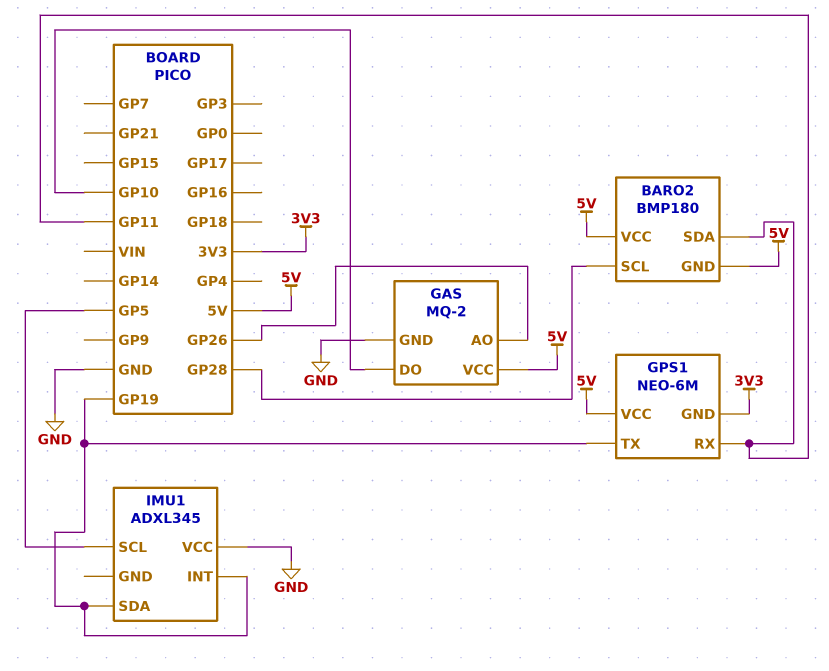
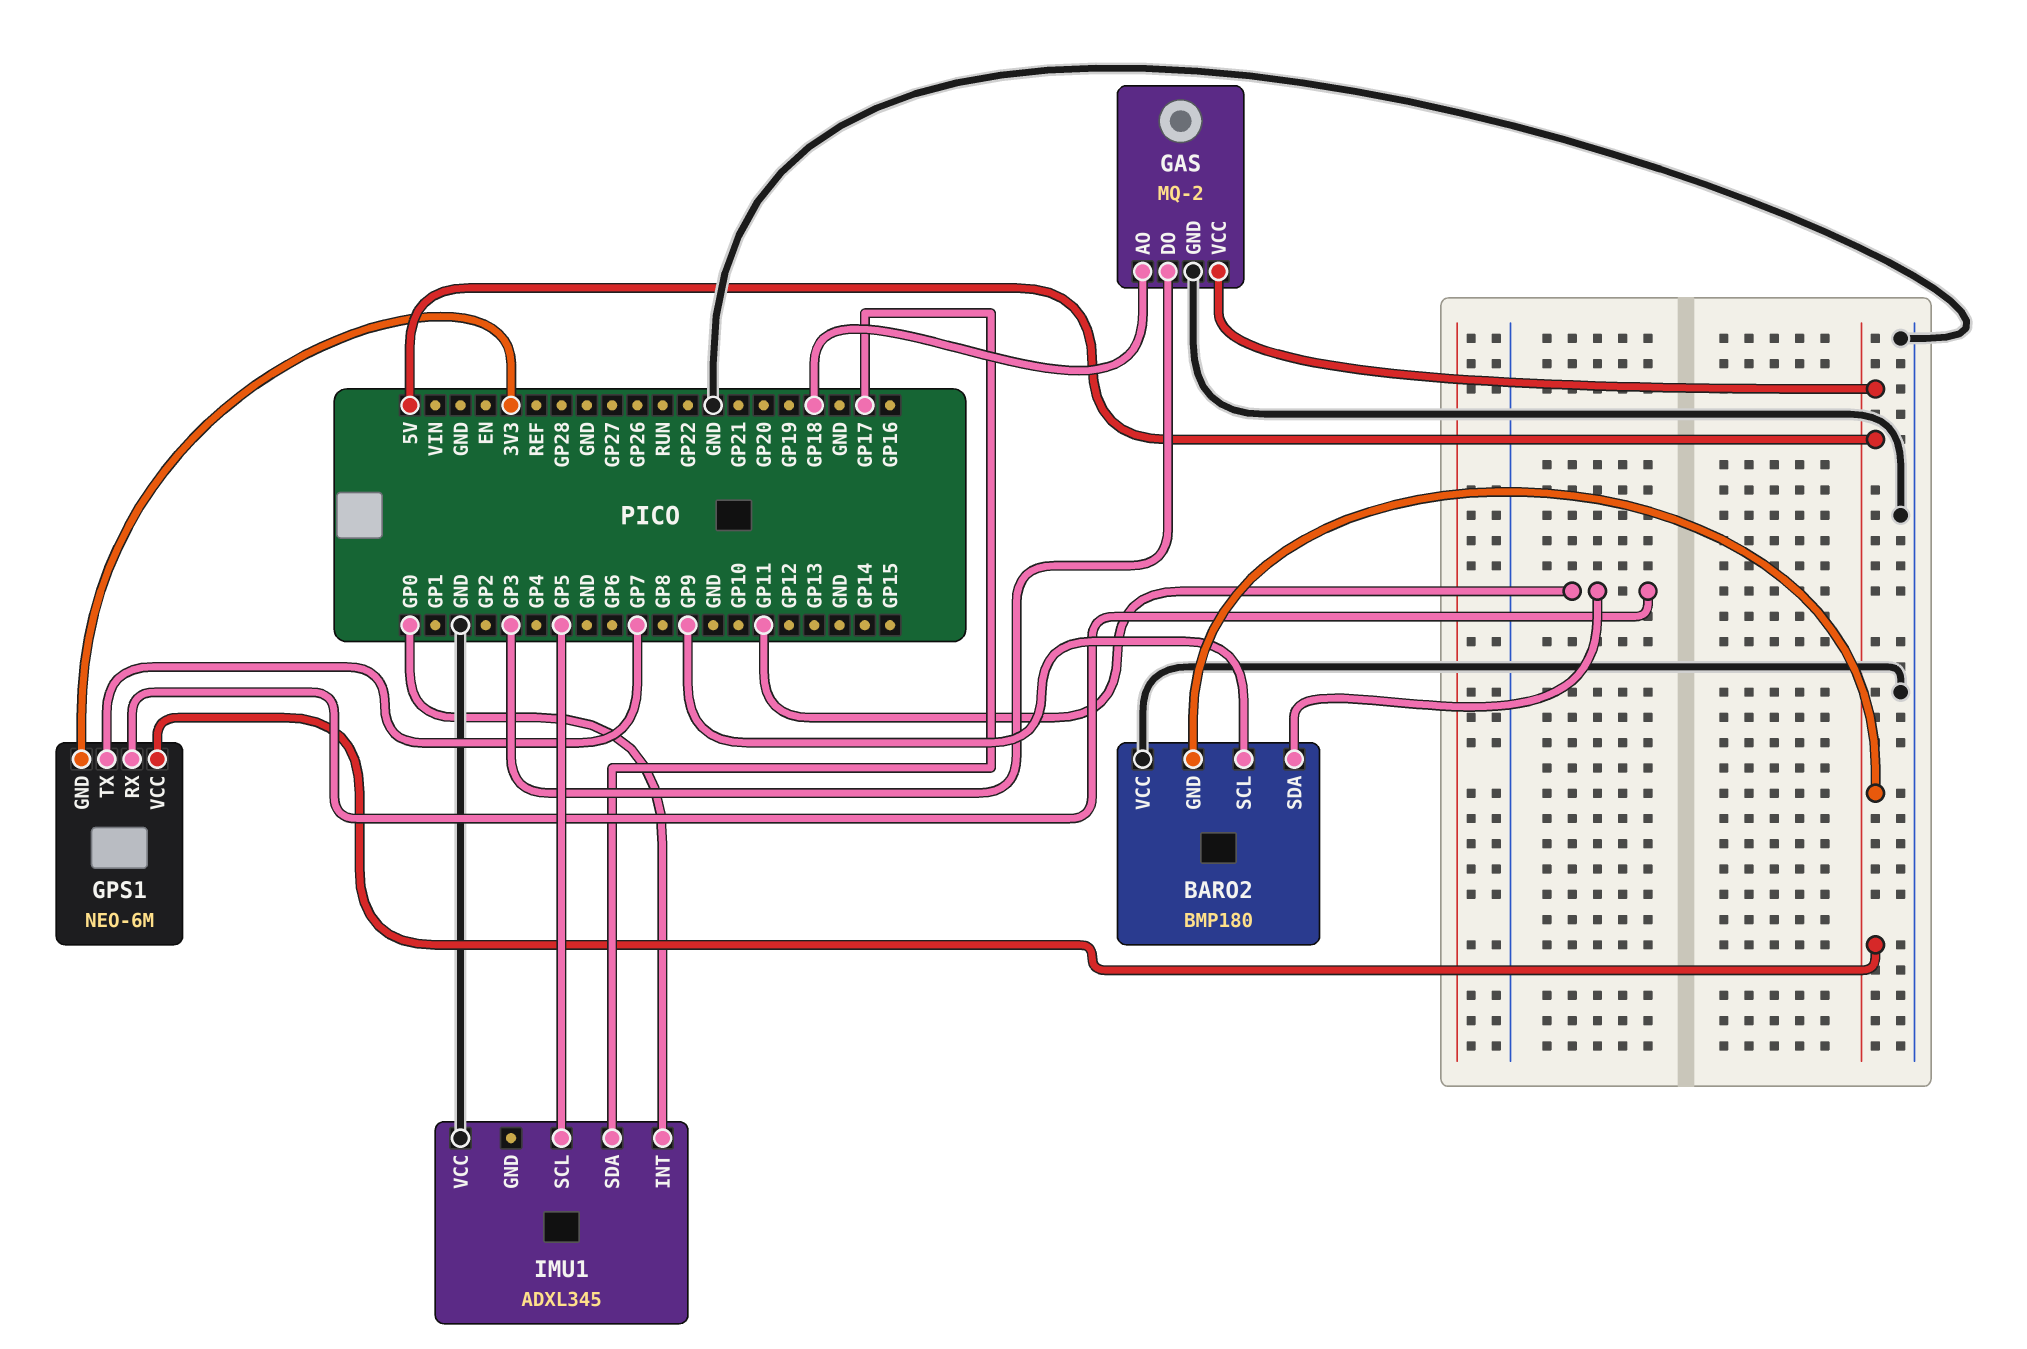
BARO2 pin SCL: GP28 -> GP9
BARO2 pin VCC: 5V -> GND
GAS pin AO: GP26 -> GP18
GAS pin DO: GP10 -> GP3
GPS1 pin TX: GP19 -> GP7
IMU1 pin INT: GP19 -> GP0
IMU1 pin SDA: GP19 -> GP17

